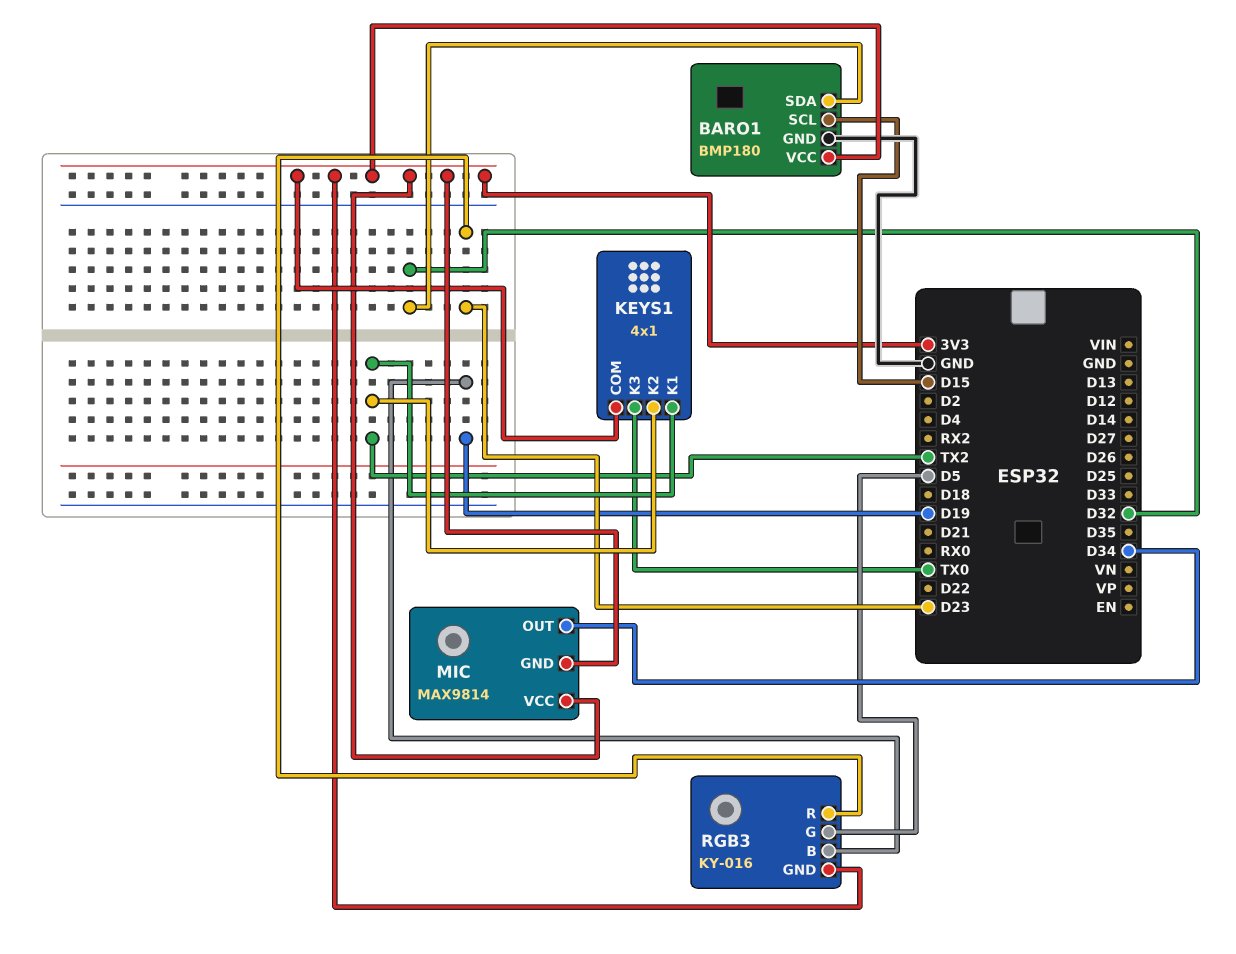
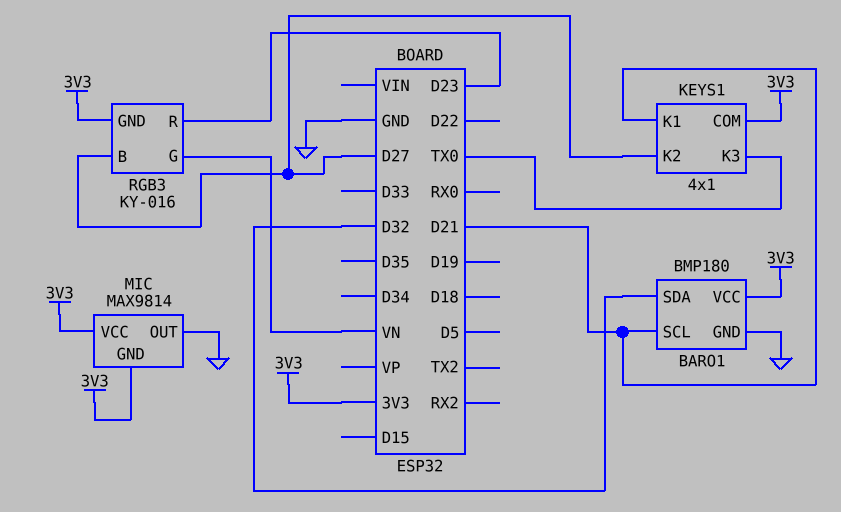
BARO1 pin SCL: D15 -> D21
KEYS1 pin K1: TX2 -> D21
KEYS1 pin K2: TX2 -> D27
MIC pin OUT: D34 -> GND
RGB3 pin B: D19 -> D27
RGB3 pin G: D5 -> VN

